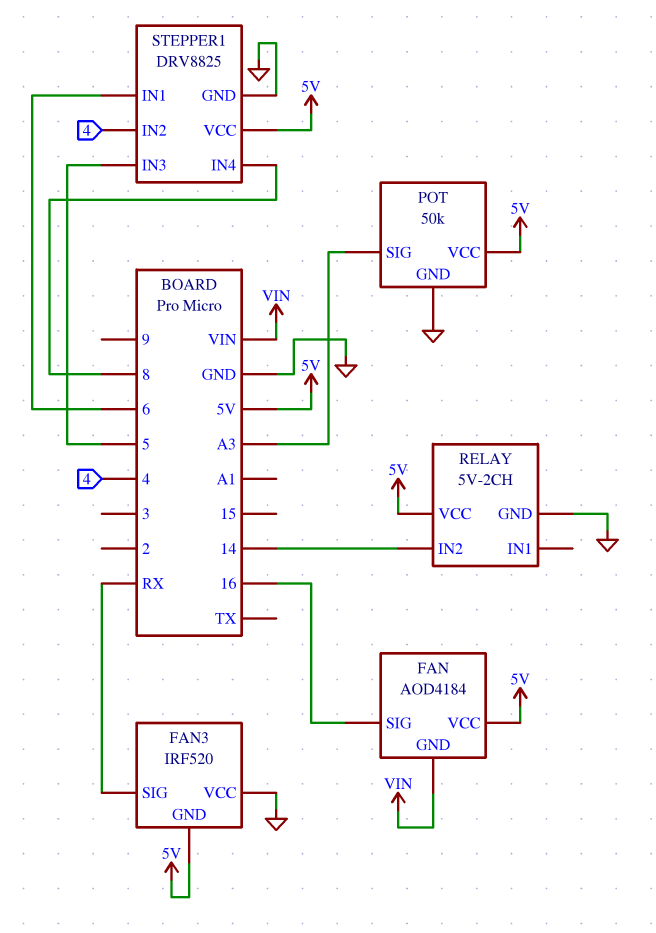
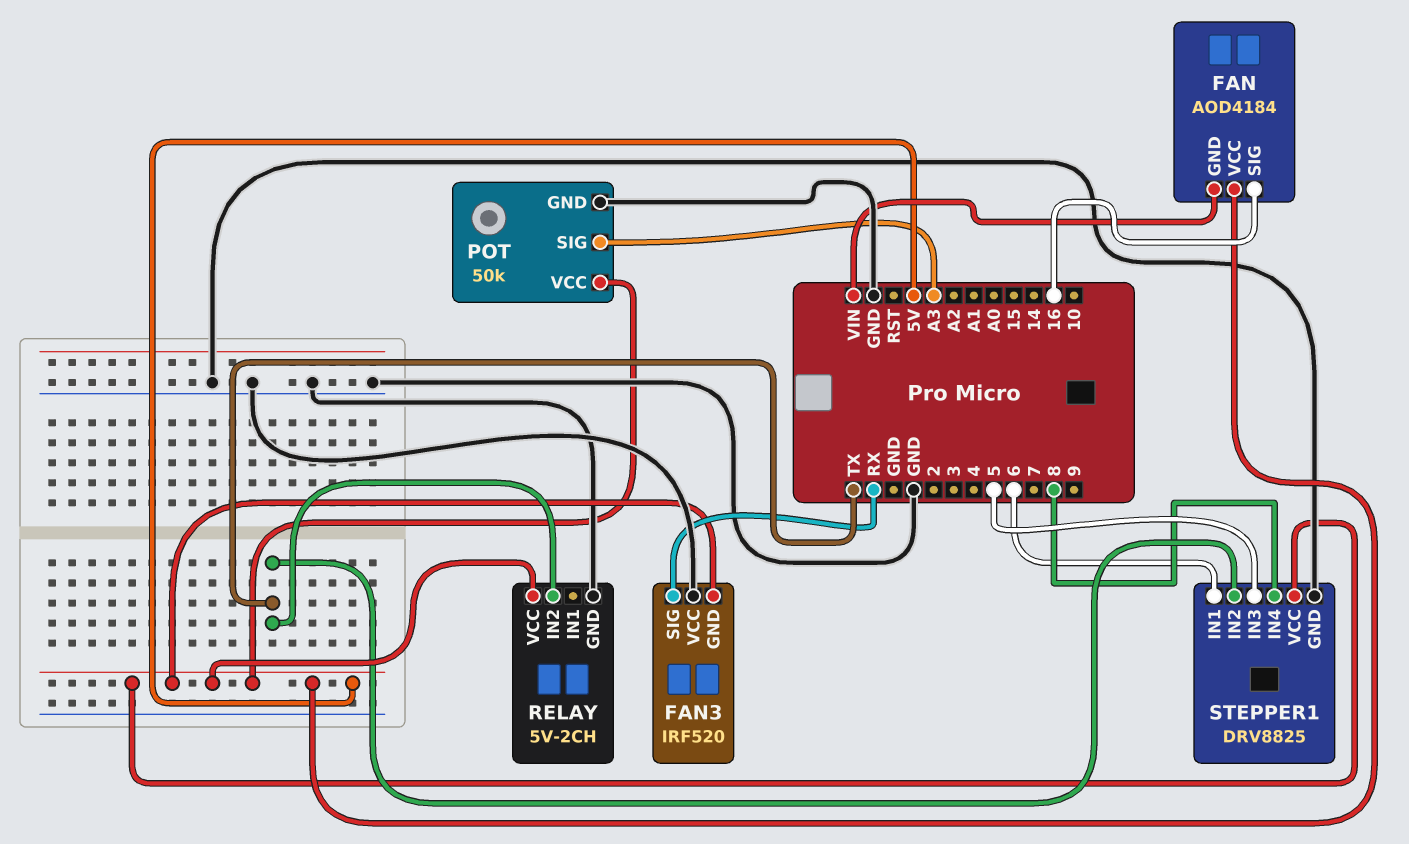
RELAY pin IN2: 14 -> TX
STEPPER1 pin IN2: 4 -> TX

